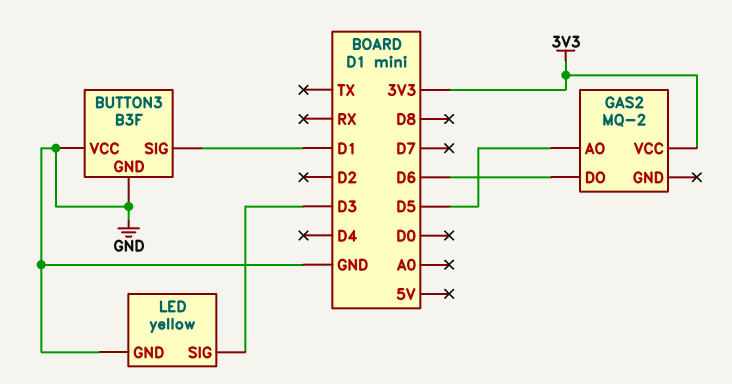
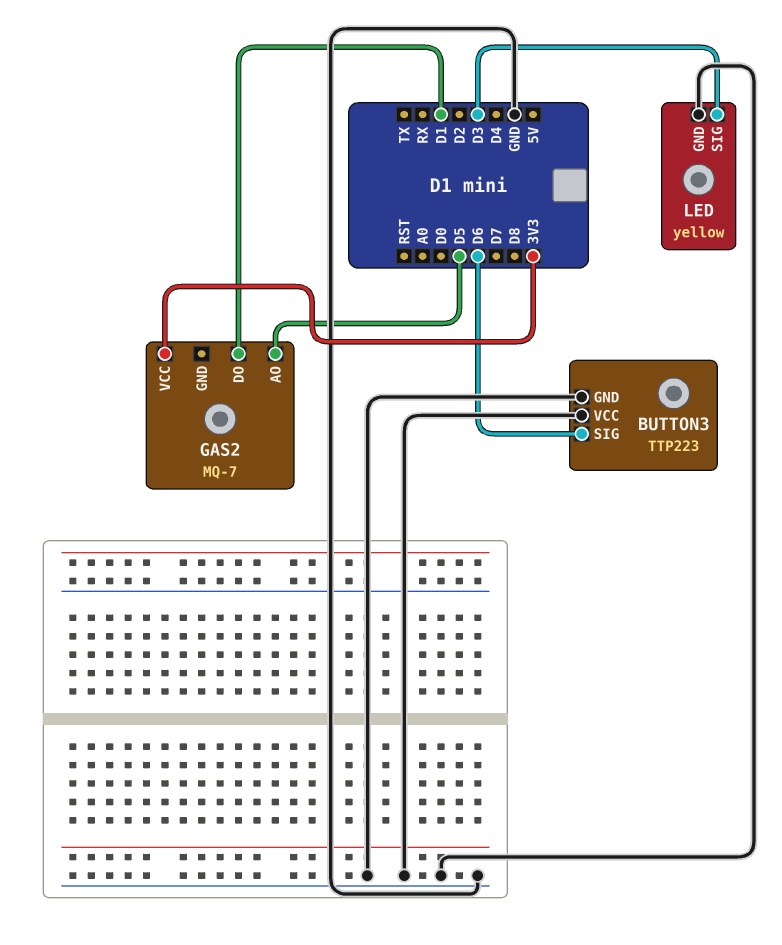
BUTTON3: B3F -> TTP223
BUTTON3 pin SIG: D1 -> D6
GAS2: MQ-2 -> MQ-7
GAS2 pin DO: D6 -> D1

